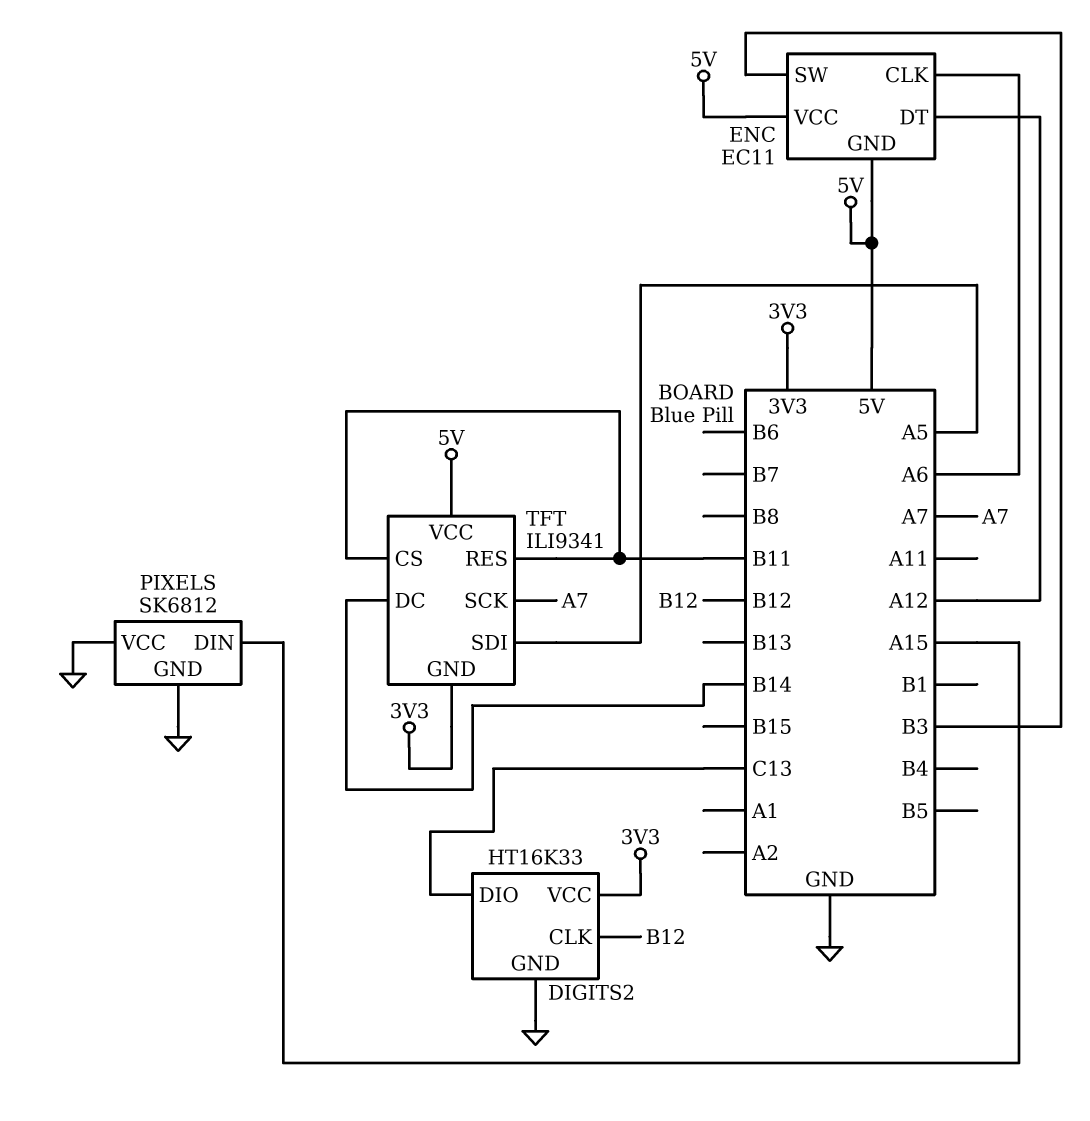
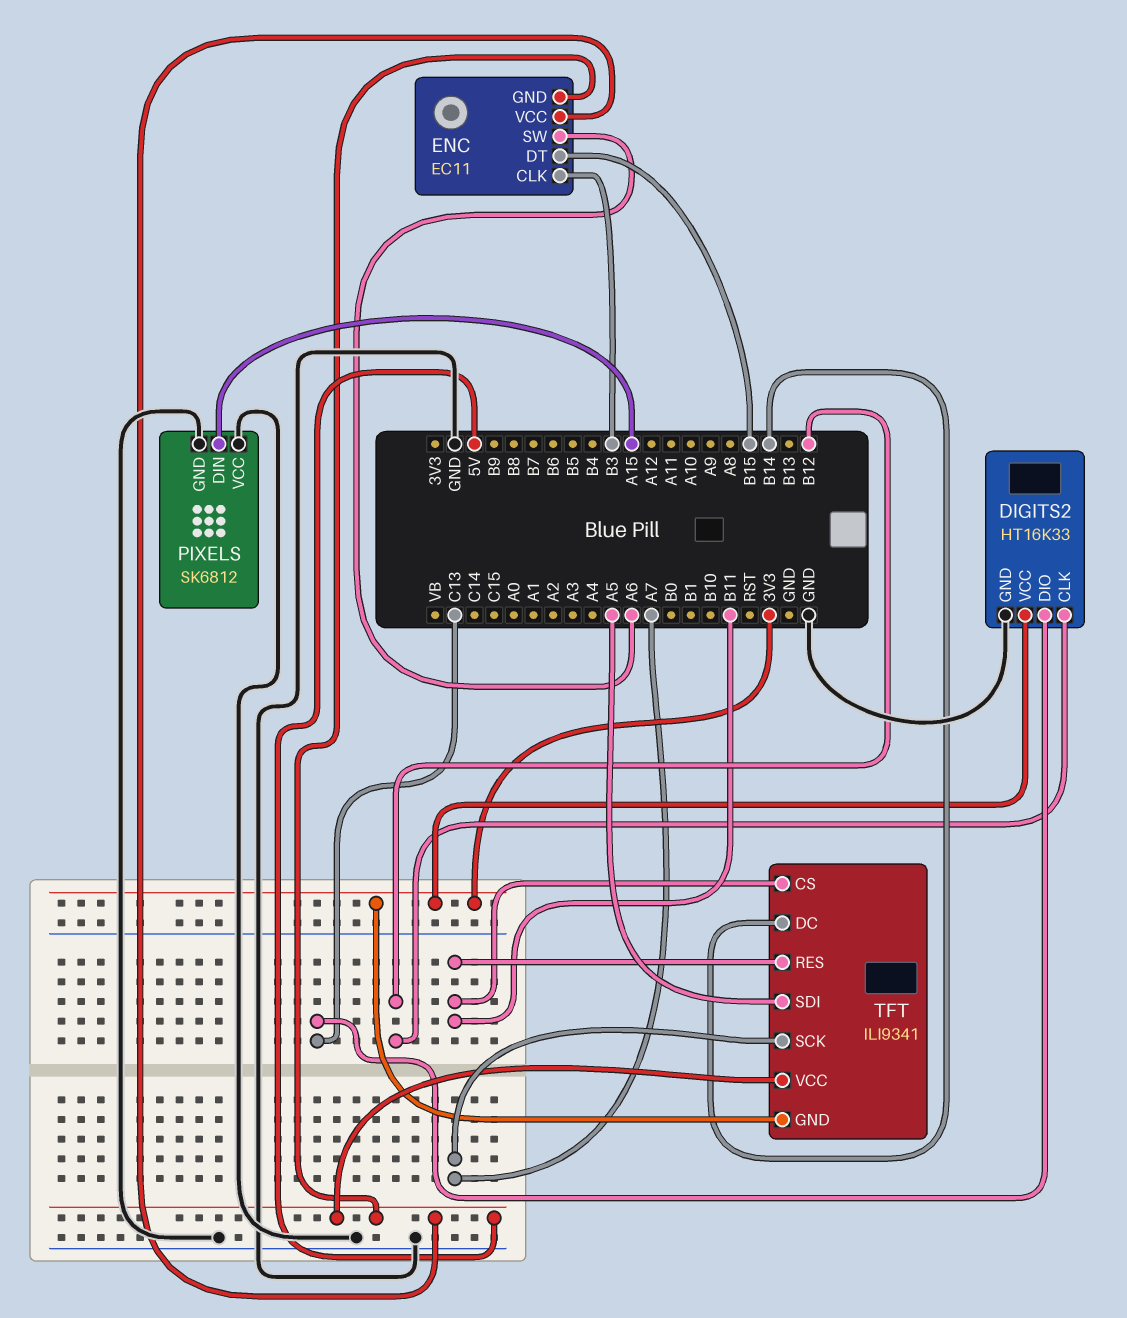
ENC pin CLK: A6 -> B3
ENC pin DT: A12 -> B15
ENC pin SW: B3 -> A6

